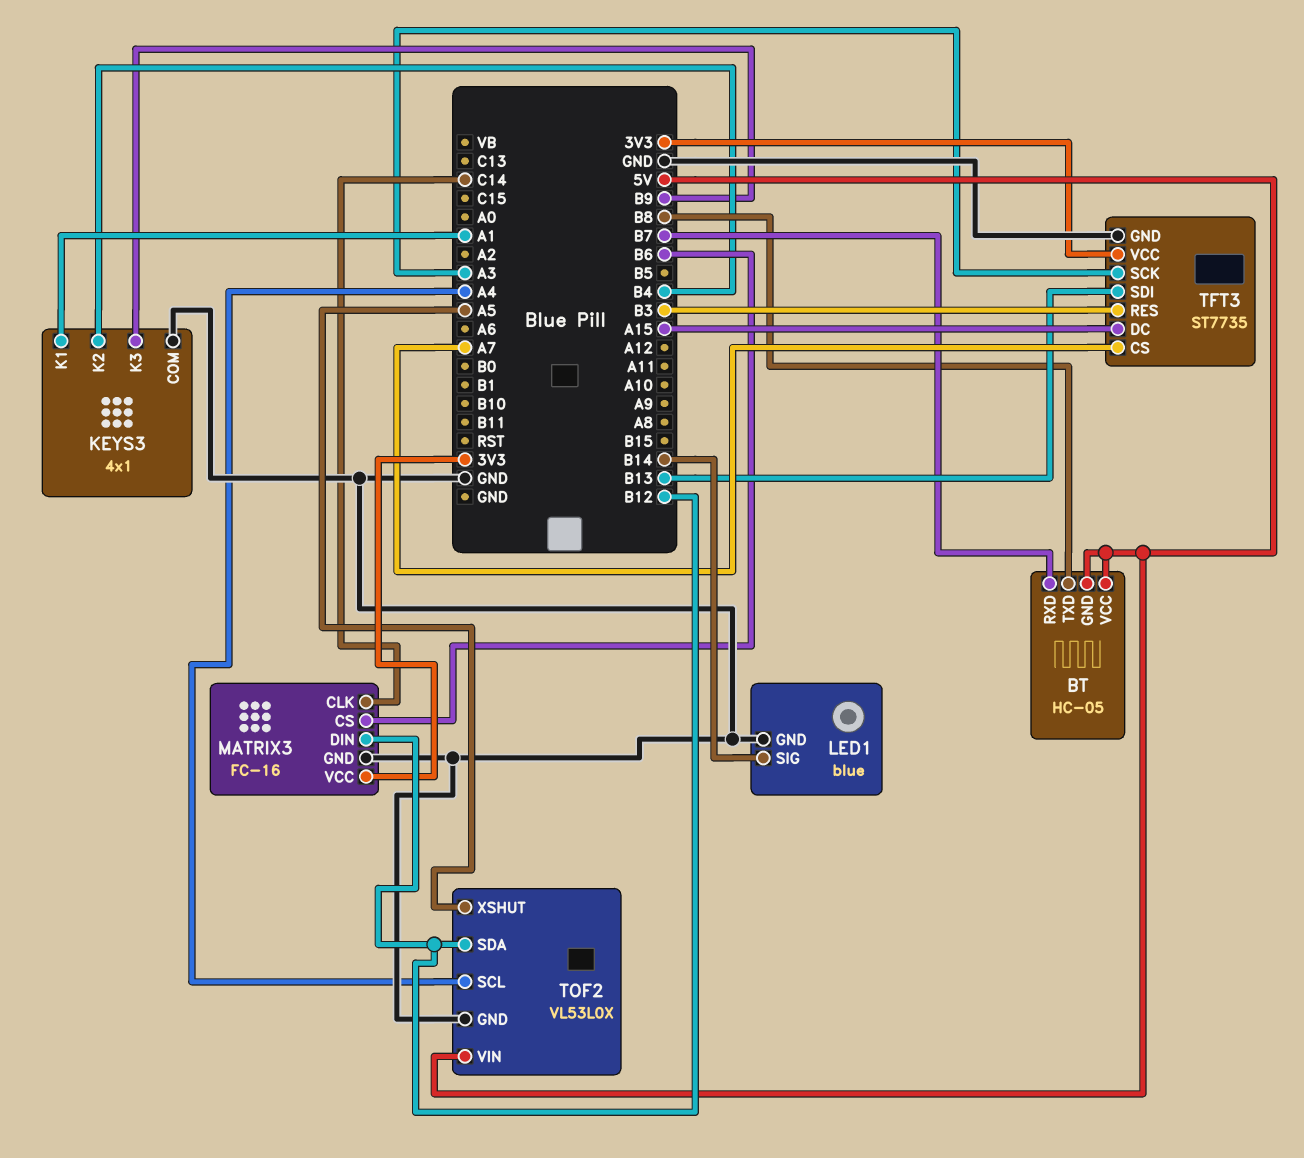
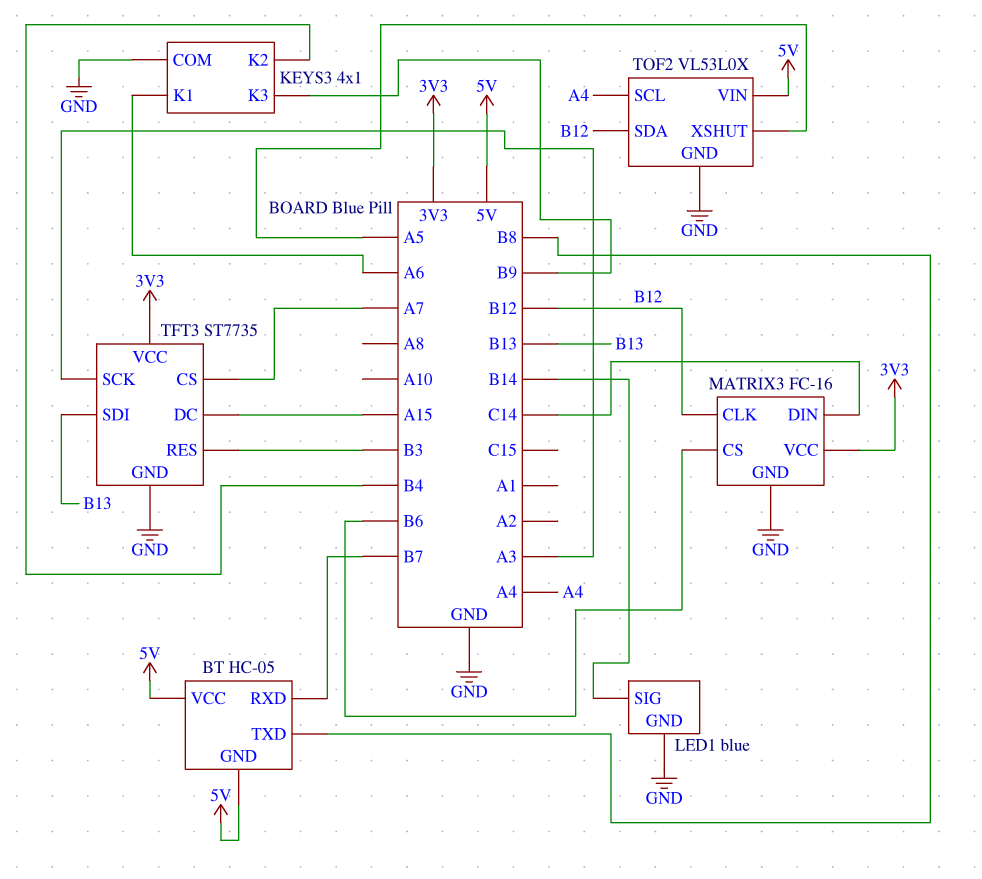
KEYS3 pin K1: A1 -> A6
MATRIX3 pin CLK: C14 -> B12
MATRIX3 pin DIN: B12 -> C14

